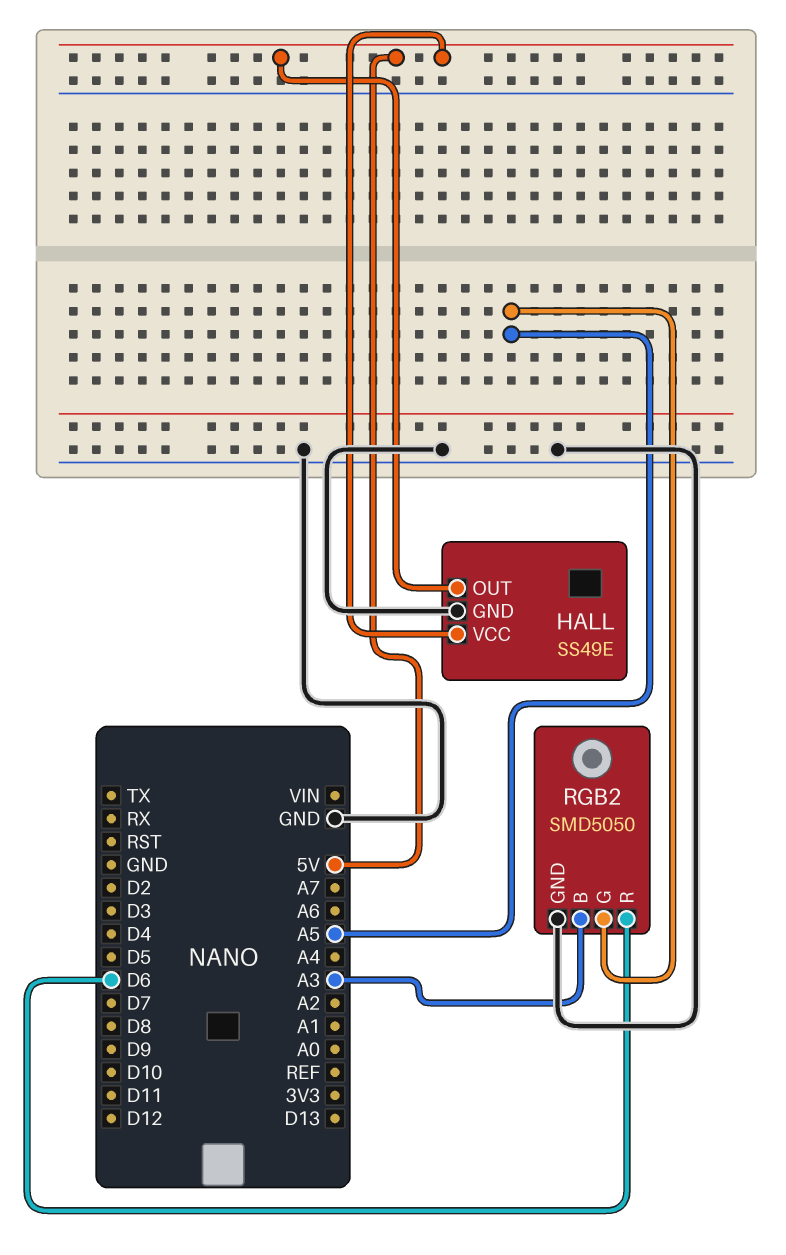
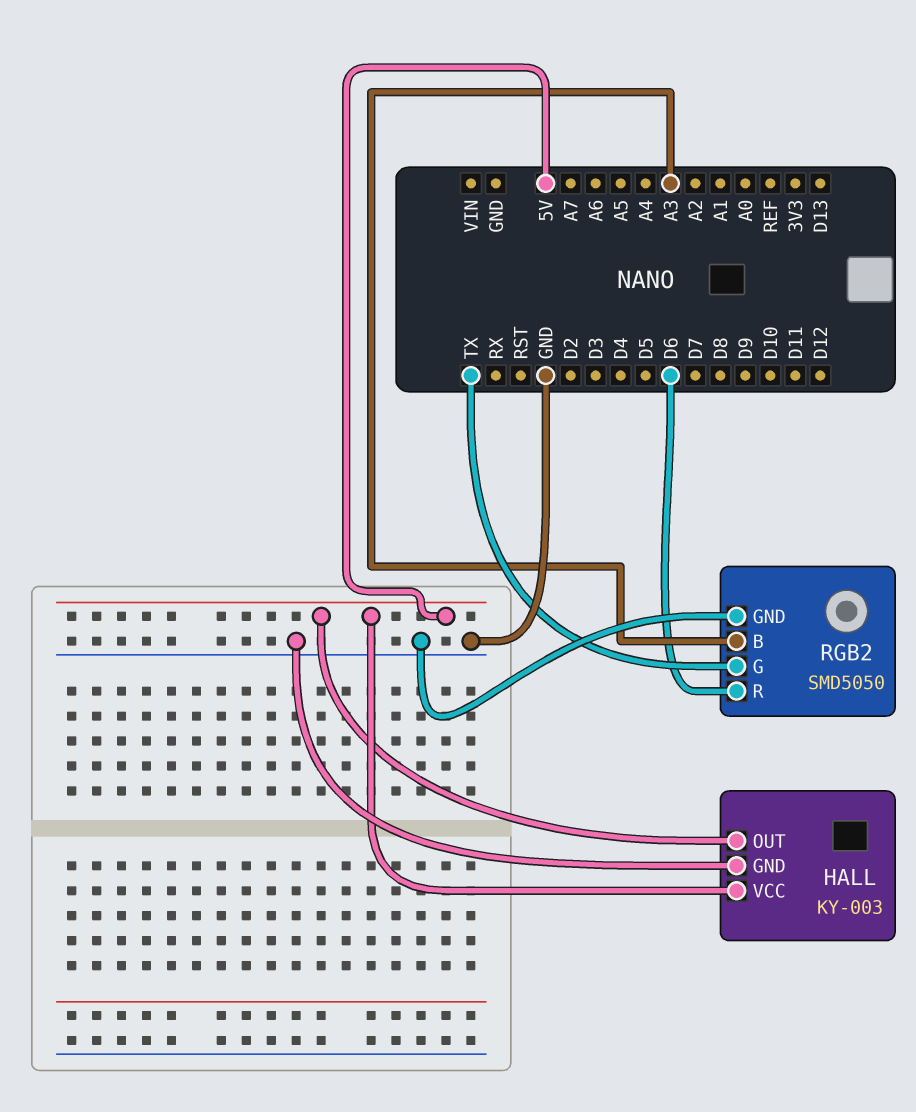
HALL: SS49E -> KY-003
RGB2 pin G: A5 -> TX

